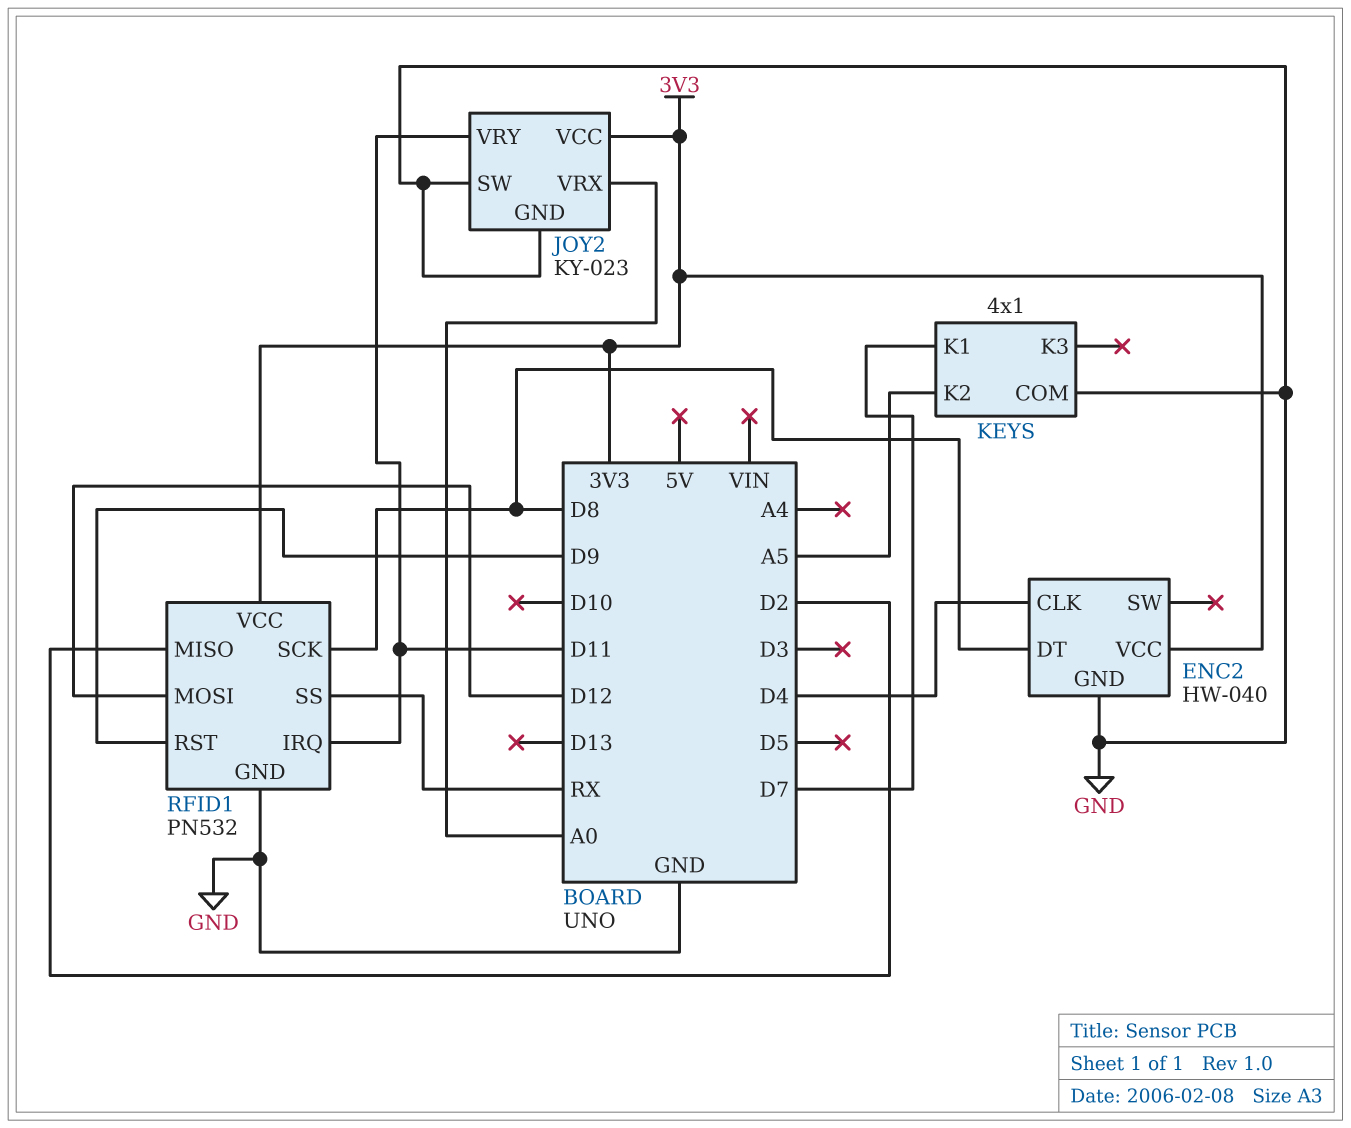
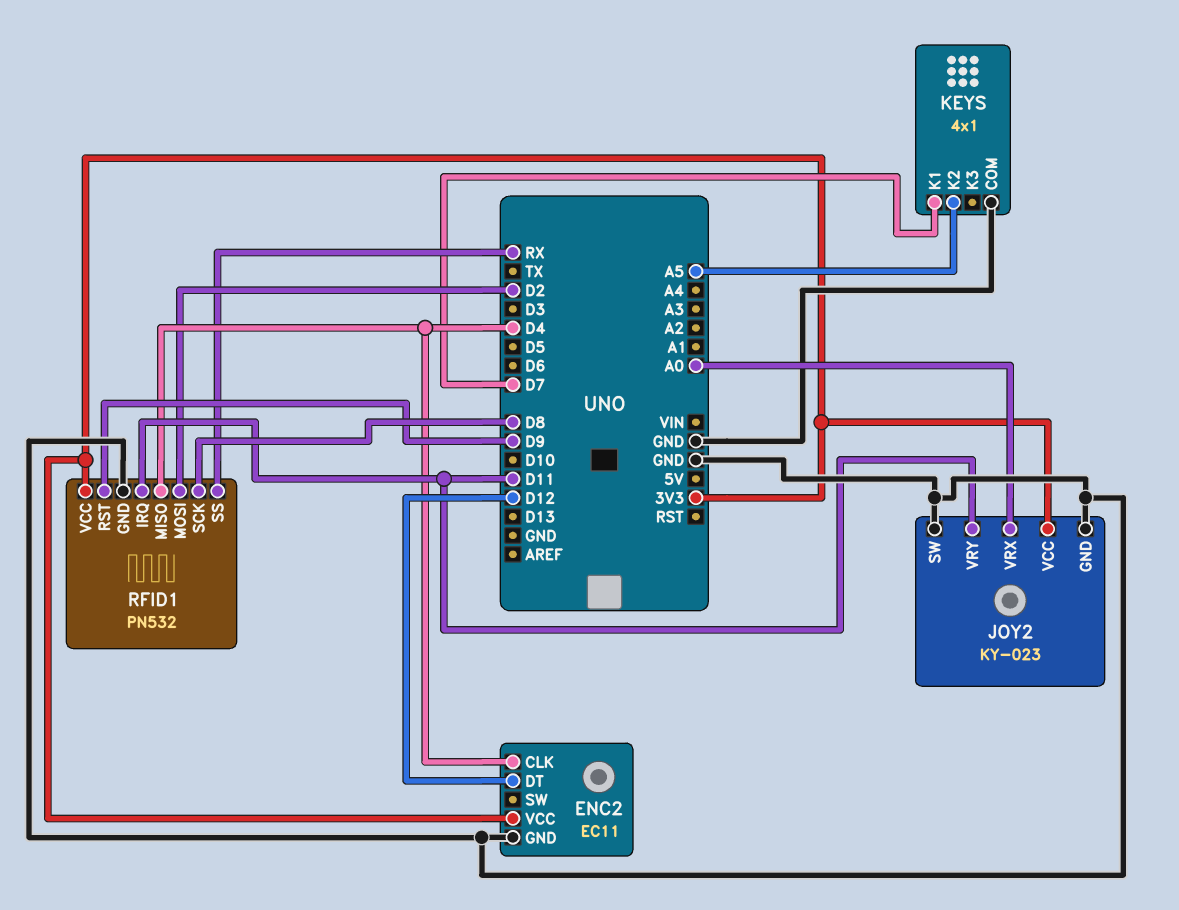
ENC2: HW-040 -> EC11
ENC2 pin DT: D8 -> D12
RFID1 pin MISO: D2 -> D4
RFID1 pin MOSI: D12 -> D2

